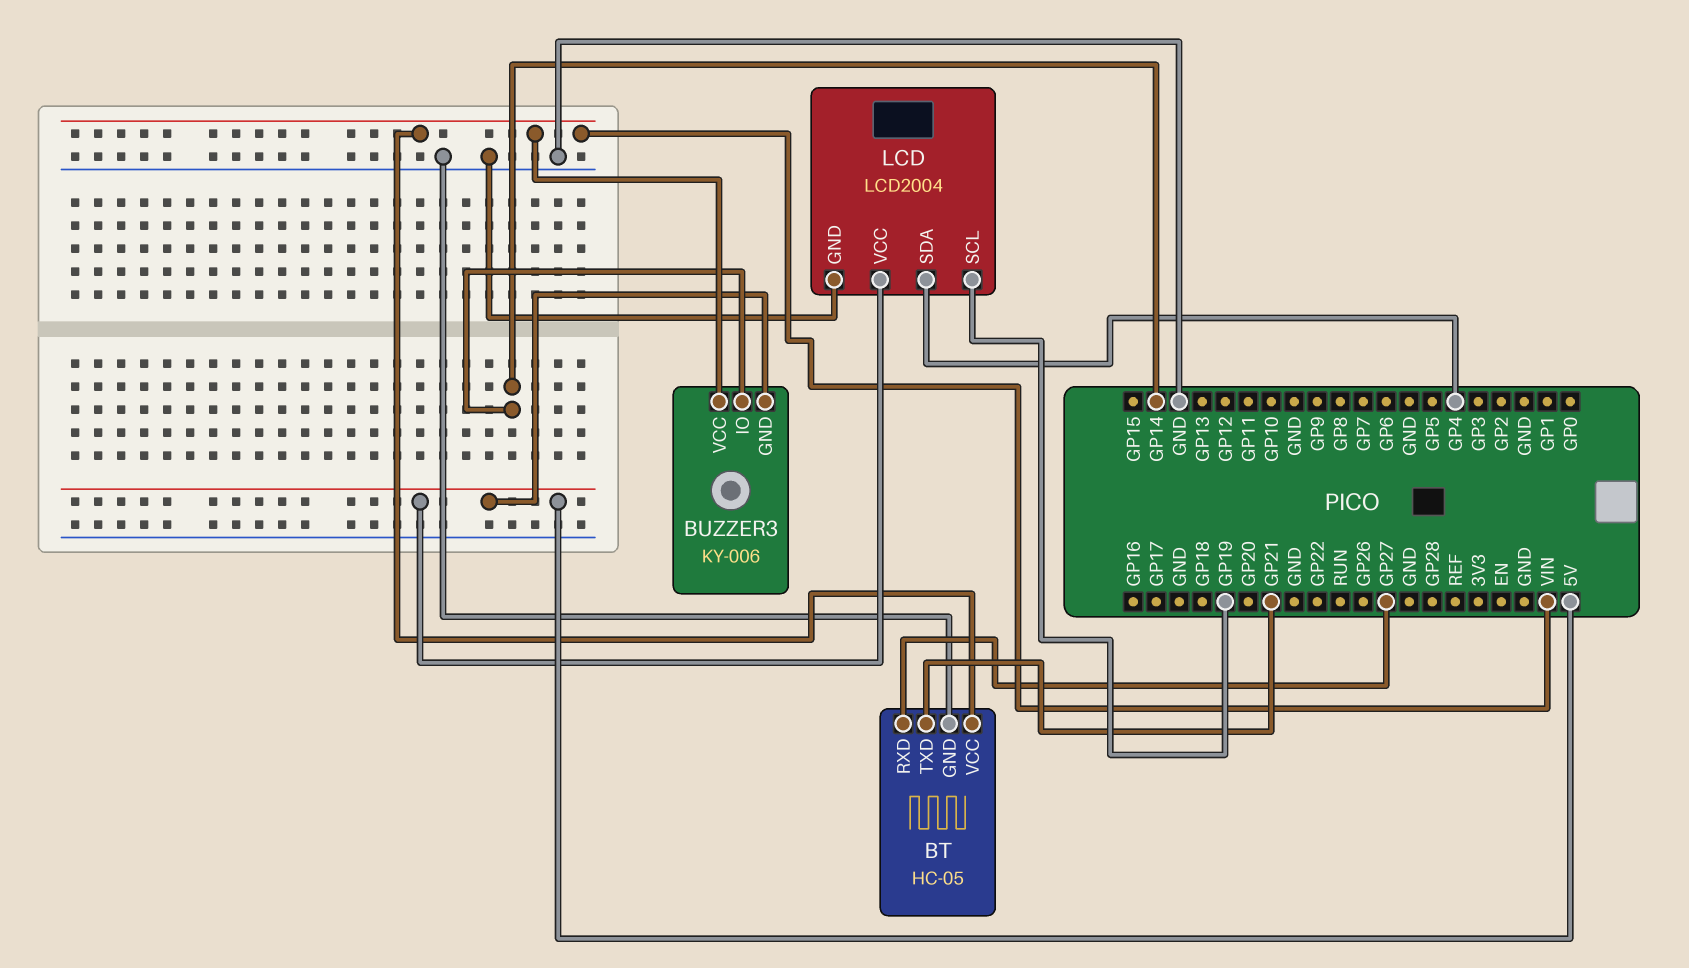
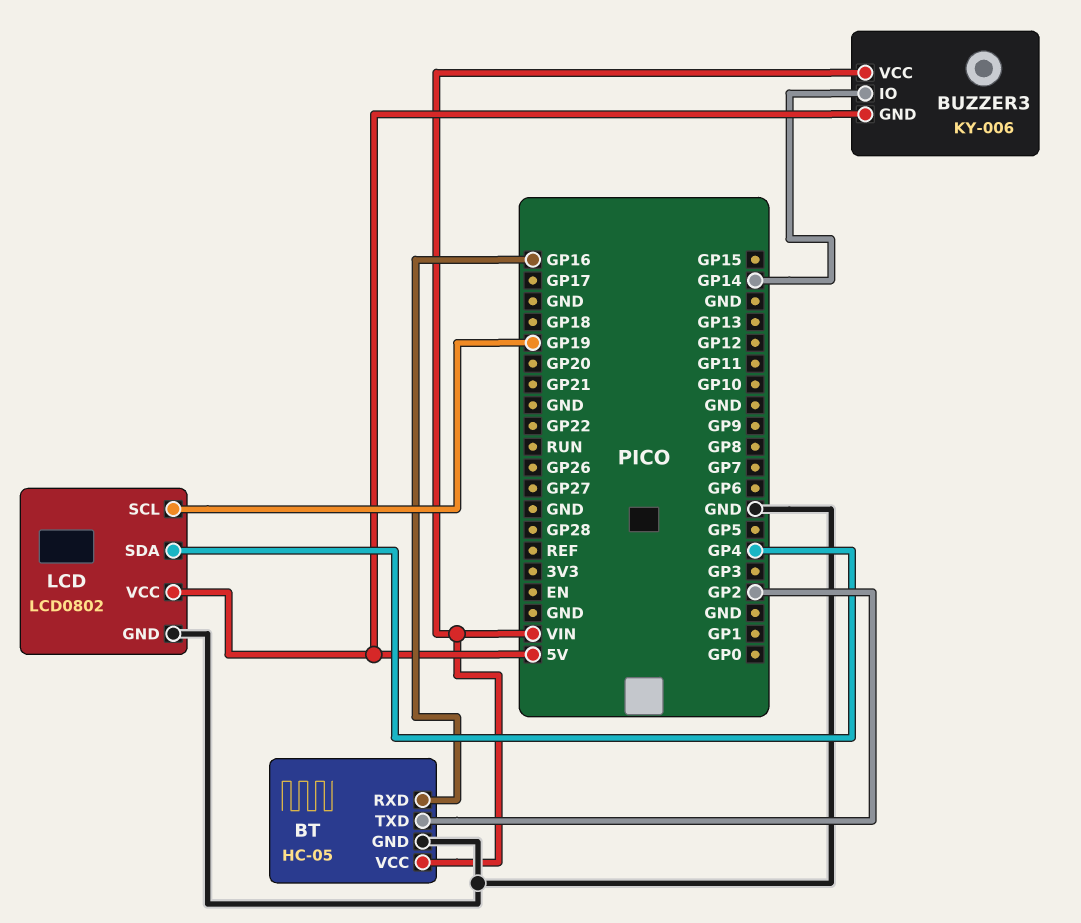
BT pin RXD: GP27 -> GP16
BT pin TXD: GP21 -> GP2
LCD: LCD2004 -> LCD0802

